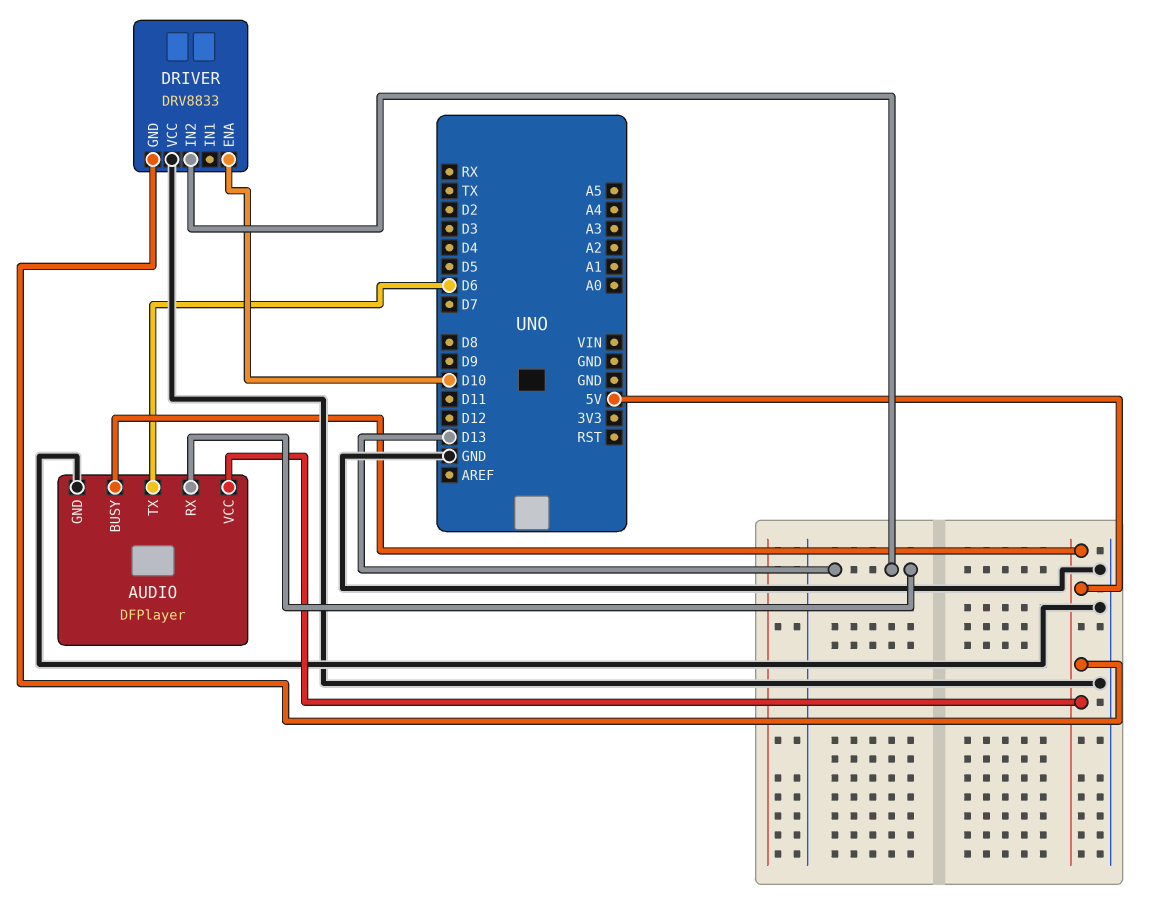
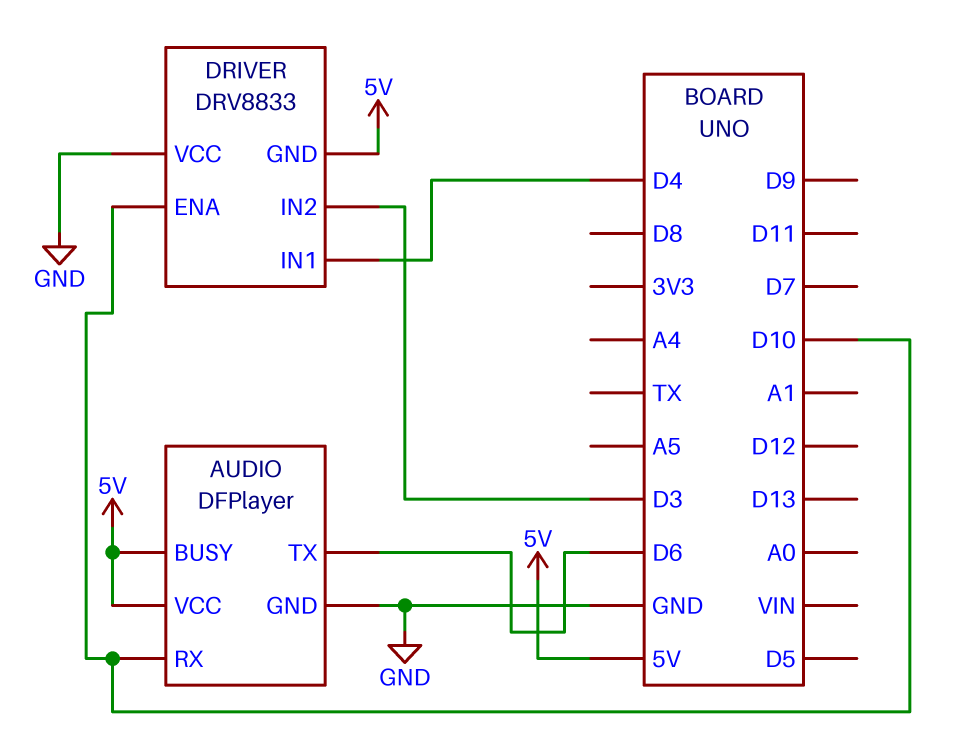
AUDIO pin RX: D13 -> D10
DRIVER pin IN1: none -> D4
DRIVER pin IN2: D13 -> D3

